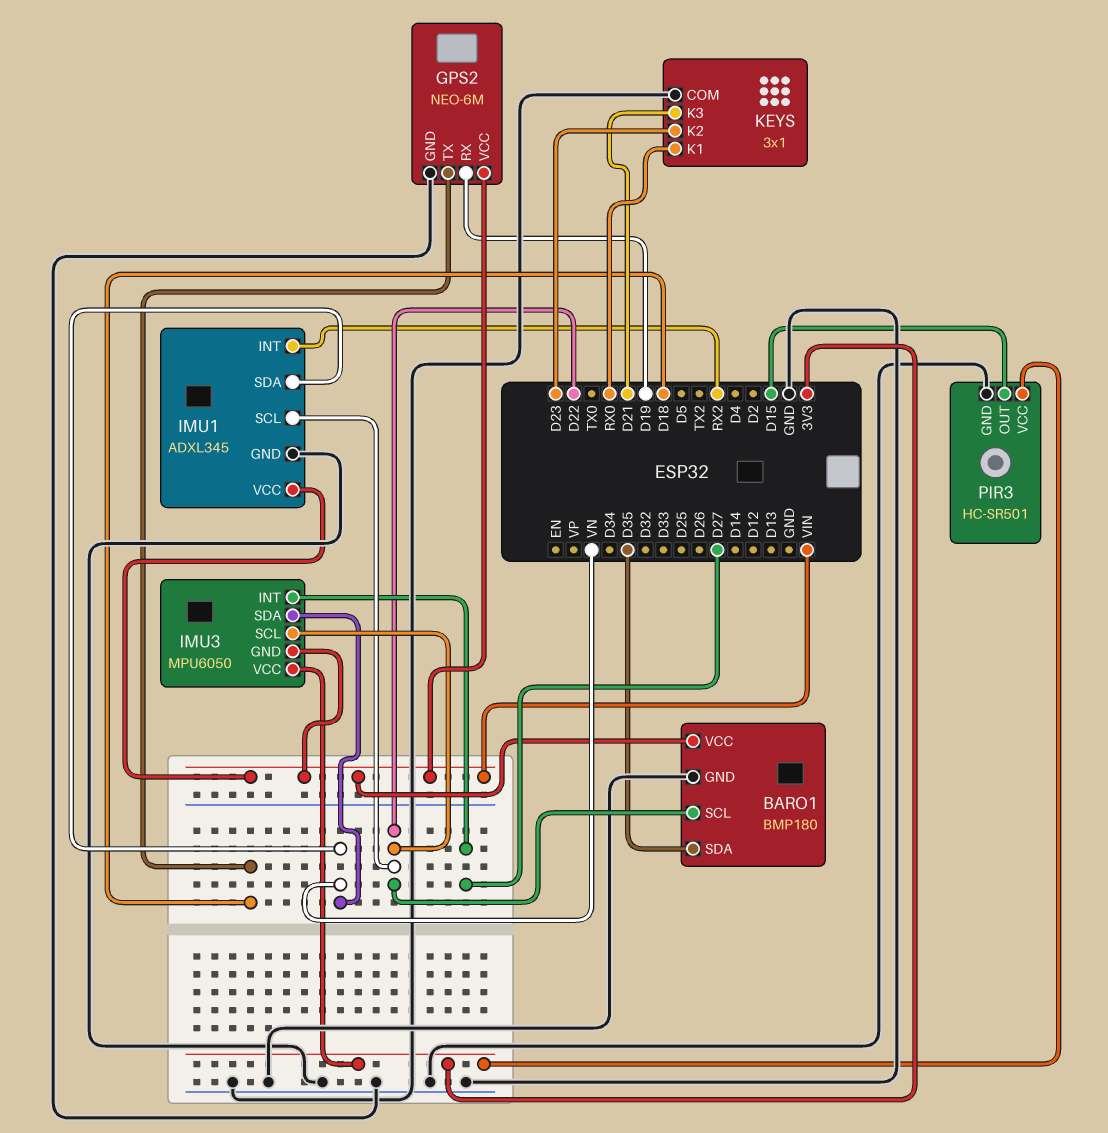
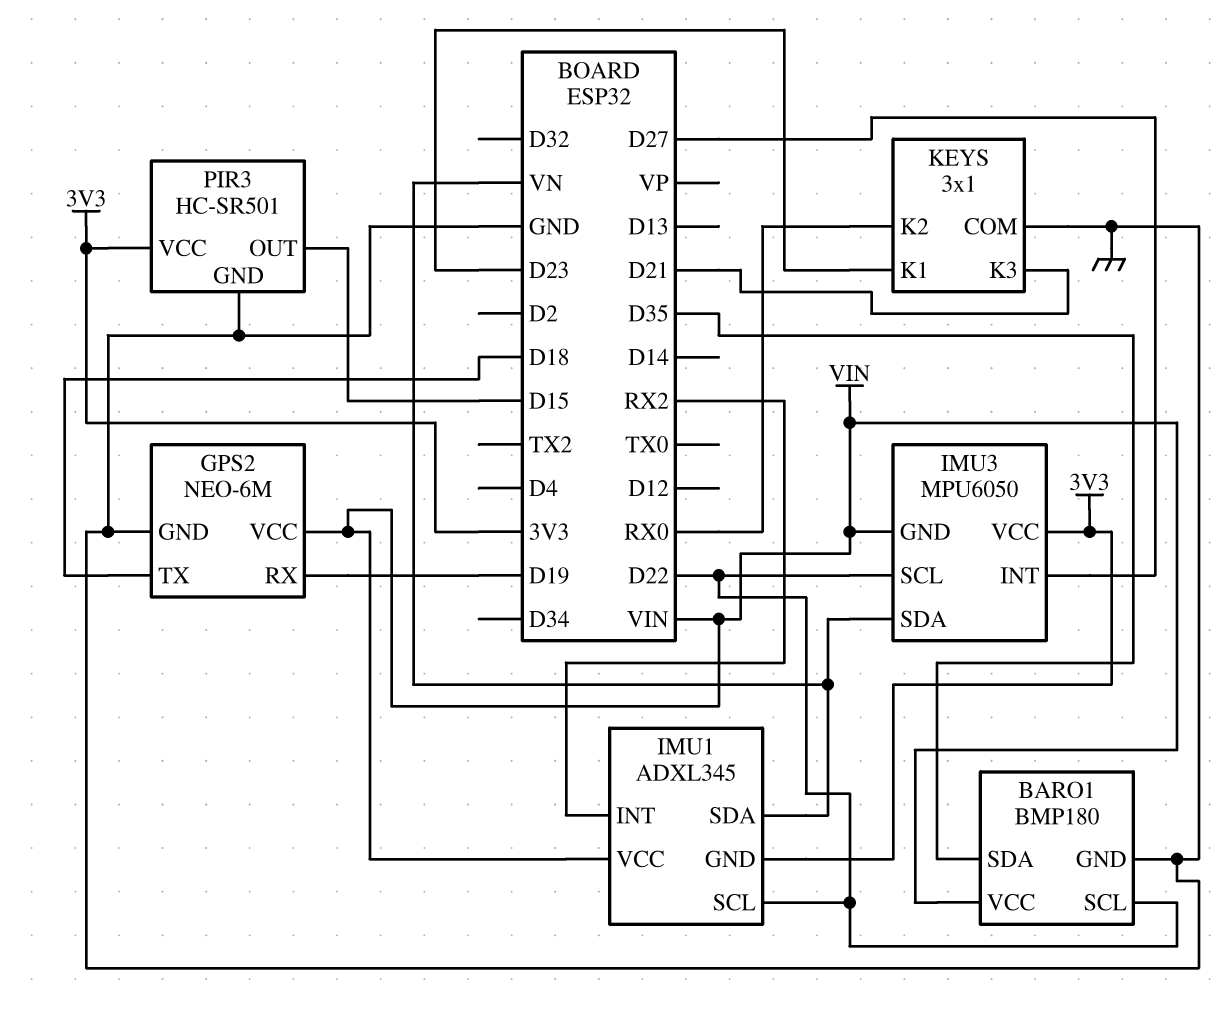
IMU1 pin GND: GND -> 3V3
KEYS pin K1: RX0 -> D23
KEYS pin K2: D23 -> RX0

